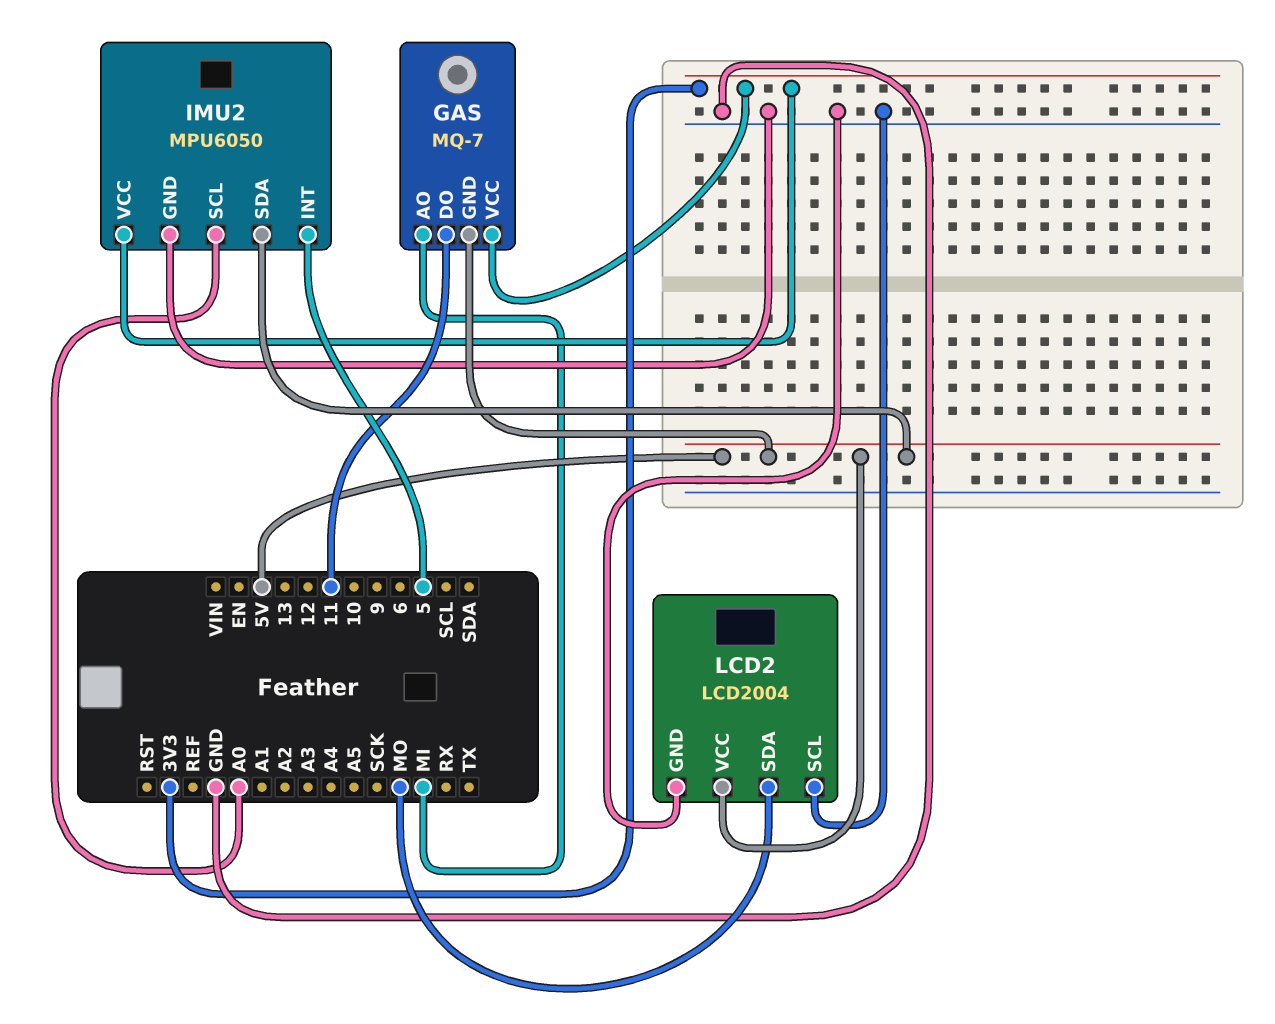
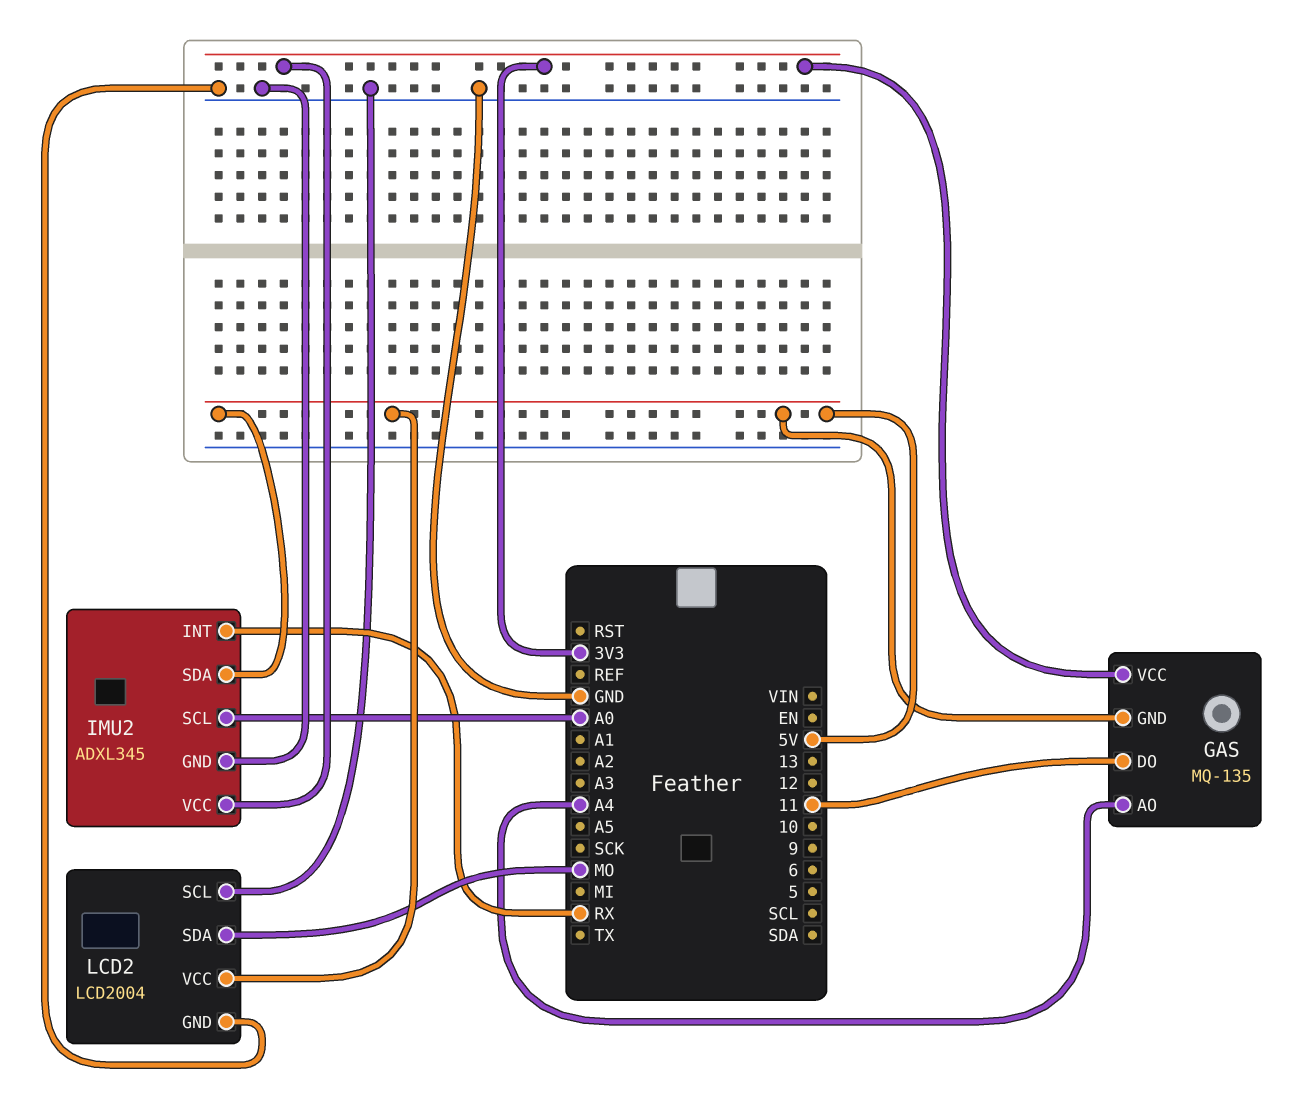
GAS: MQ-7 -> MQ-135
GAS pin AO: MI -> A4
IMU2: MPU6050 -> ADXL345
IMU2 pin INT: 5 -> RX

